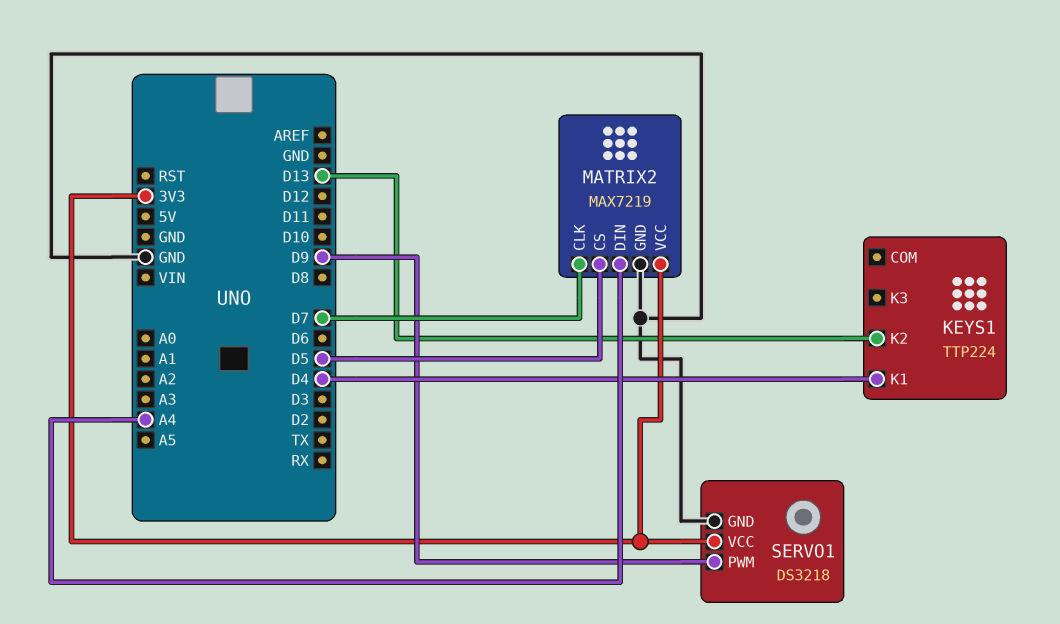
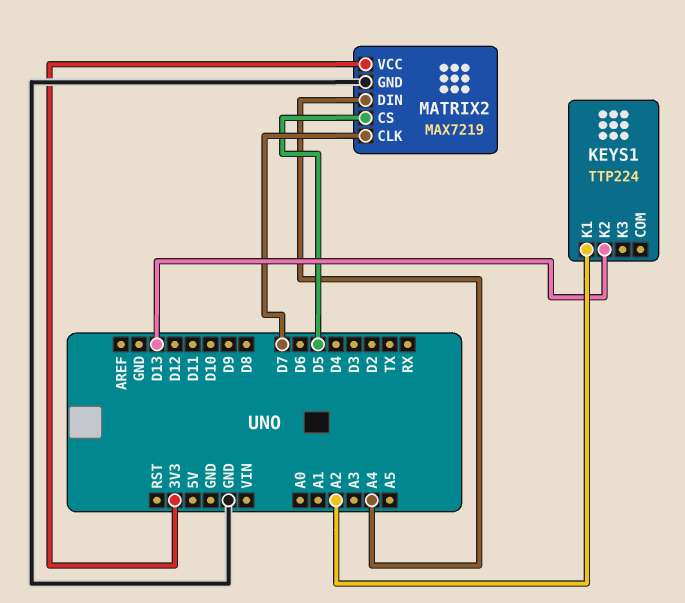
KEYS1 pin K1: D4 -> A2
SERVO1: DS3218 -> none
SERVO1 pin GND: GND -> none
SERVO1 pin PWM: D9 -> none
SERVO1 pin VCC: 3V3 -> none

